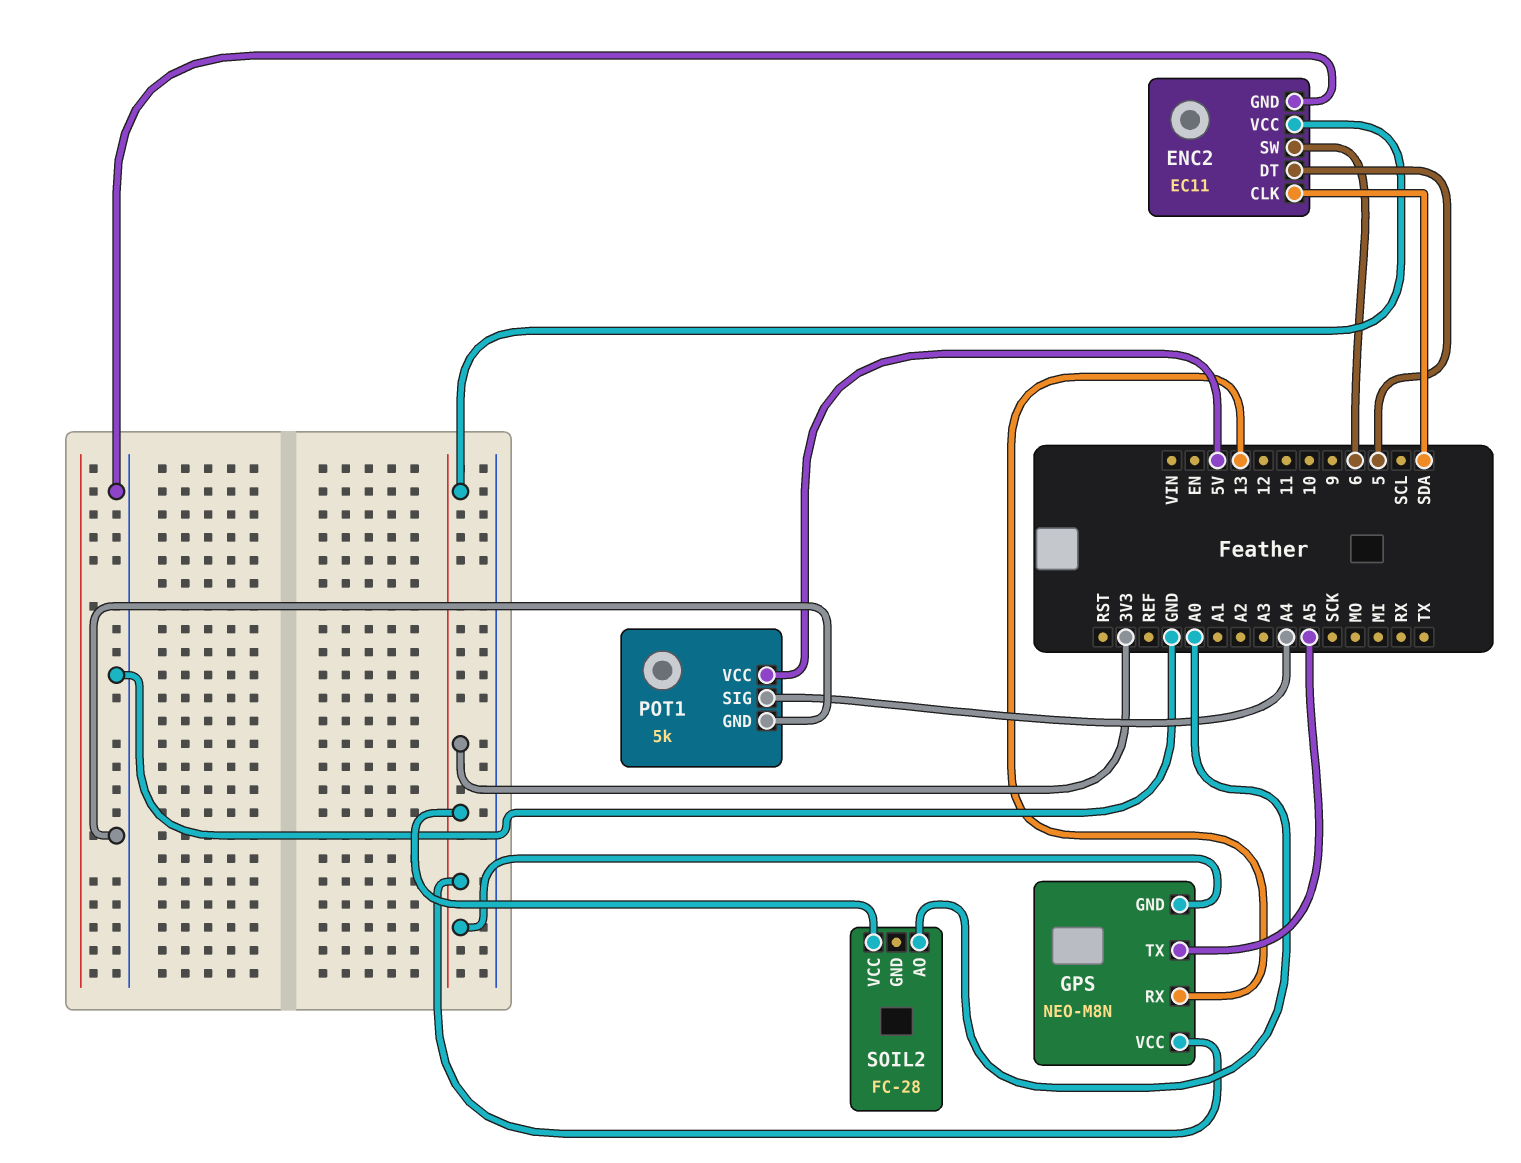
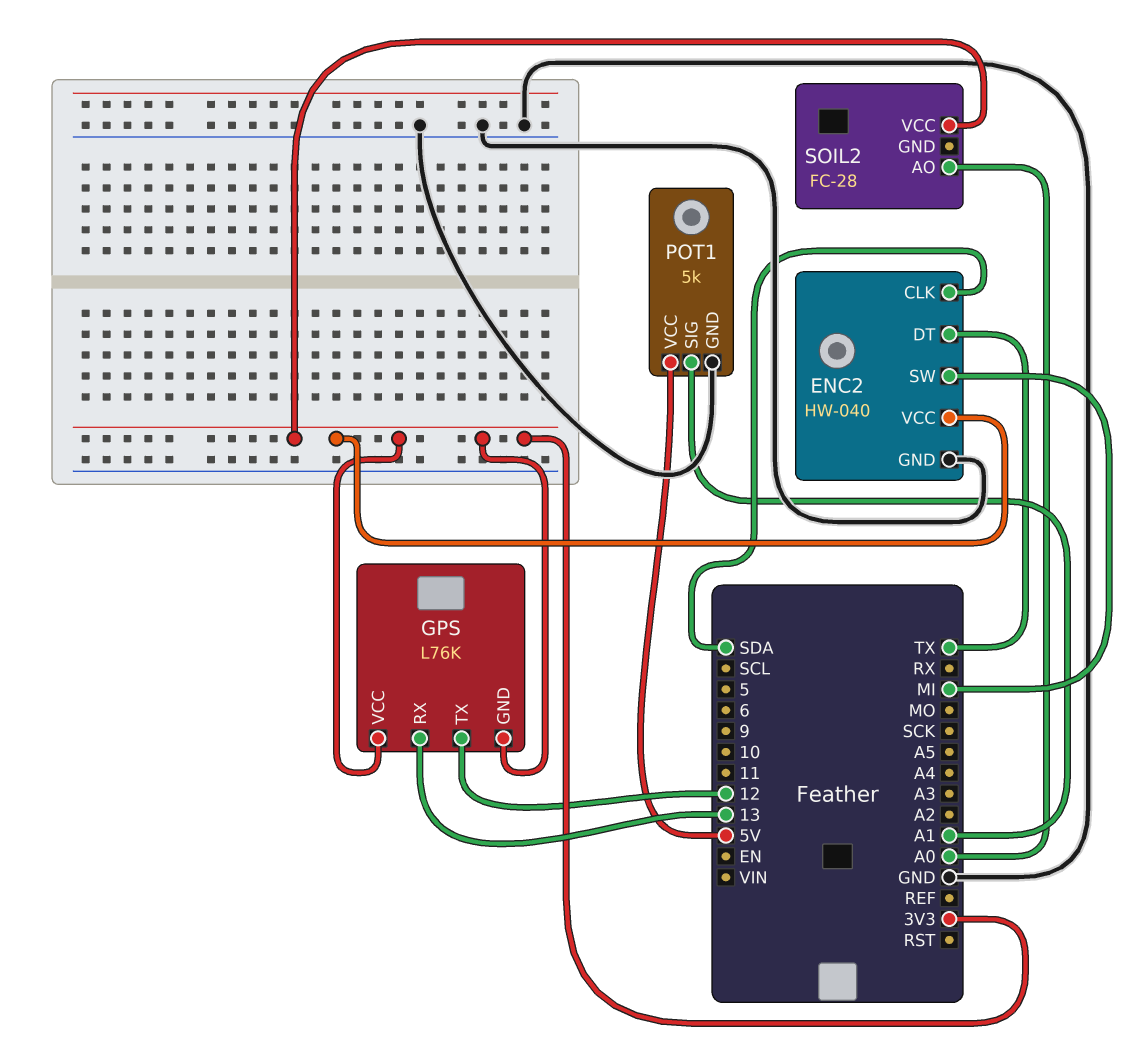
ENC2: EC11 -> HW-040
ENC2 pin DT: 5 -> TX
ENC2 pin SW: 6 -> MI
GPS: NEO-M8N -> L76K
GPS pin TX: A5 -> 12
POT1 pin SIG: A4 -> A1

